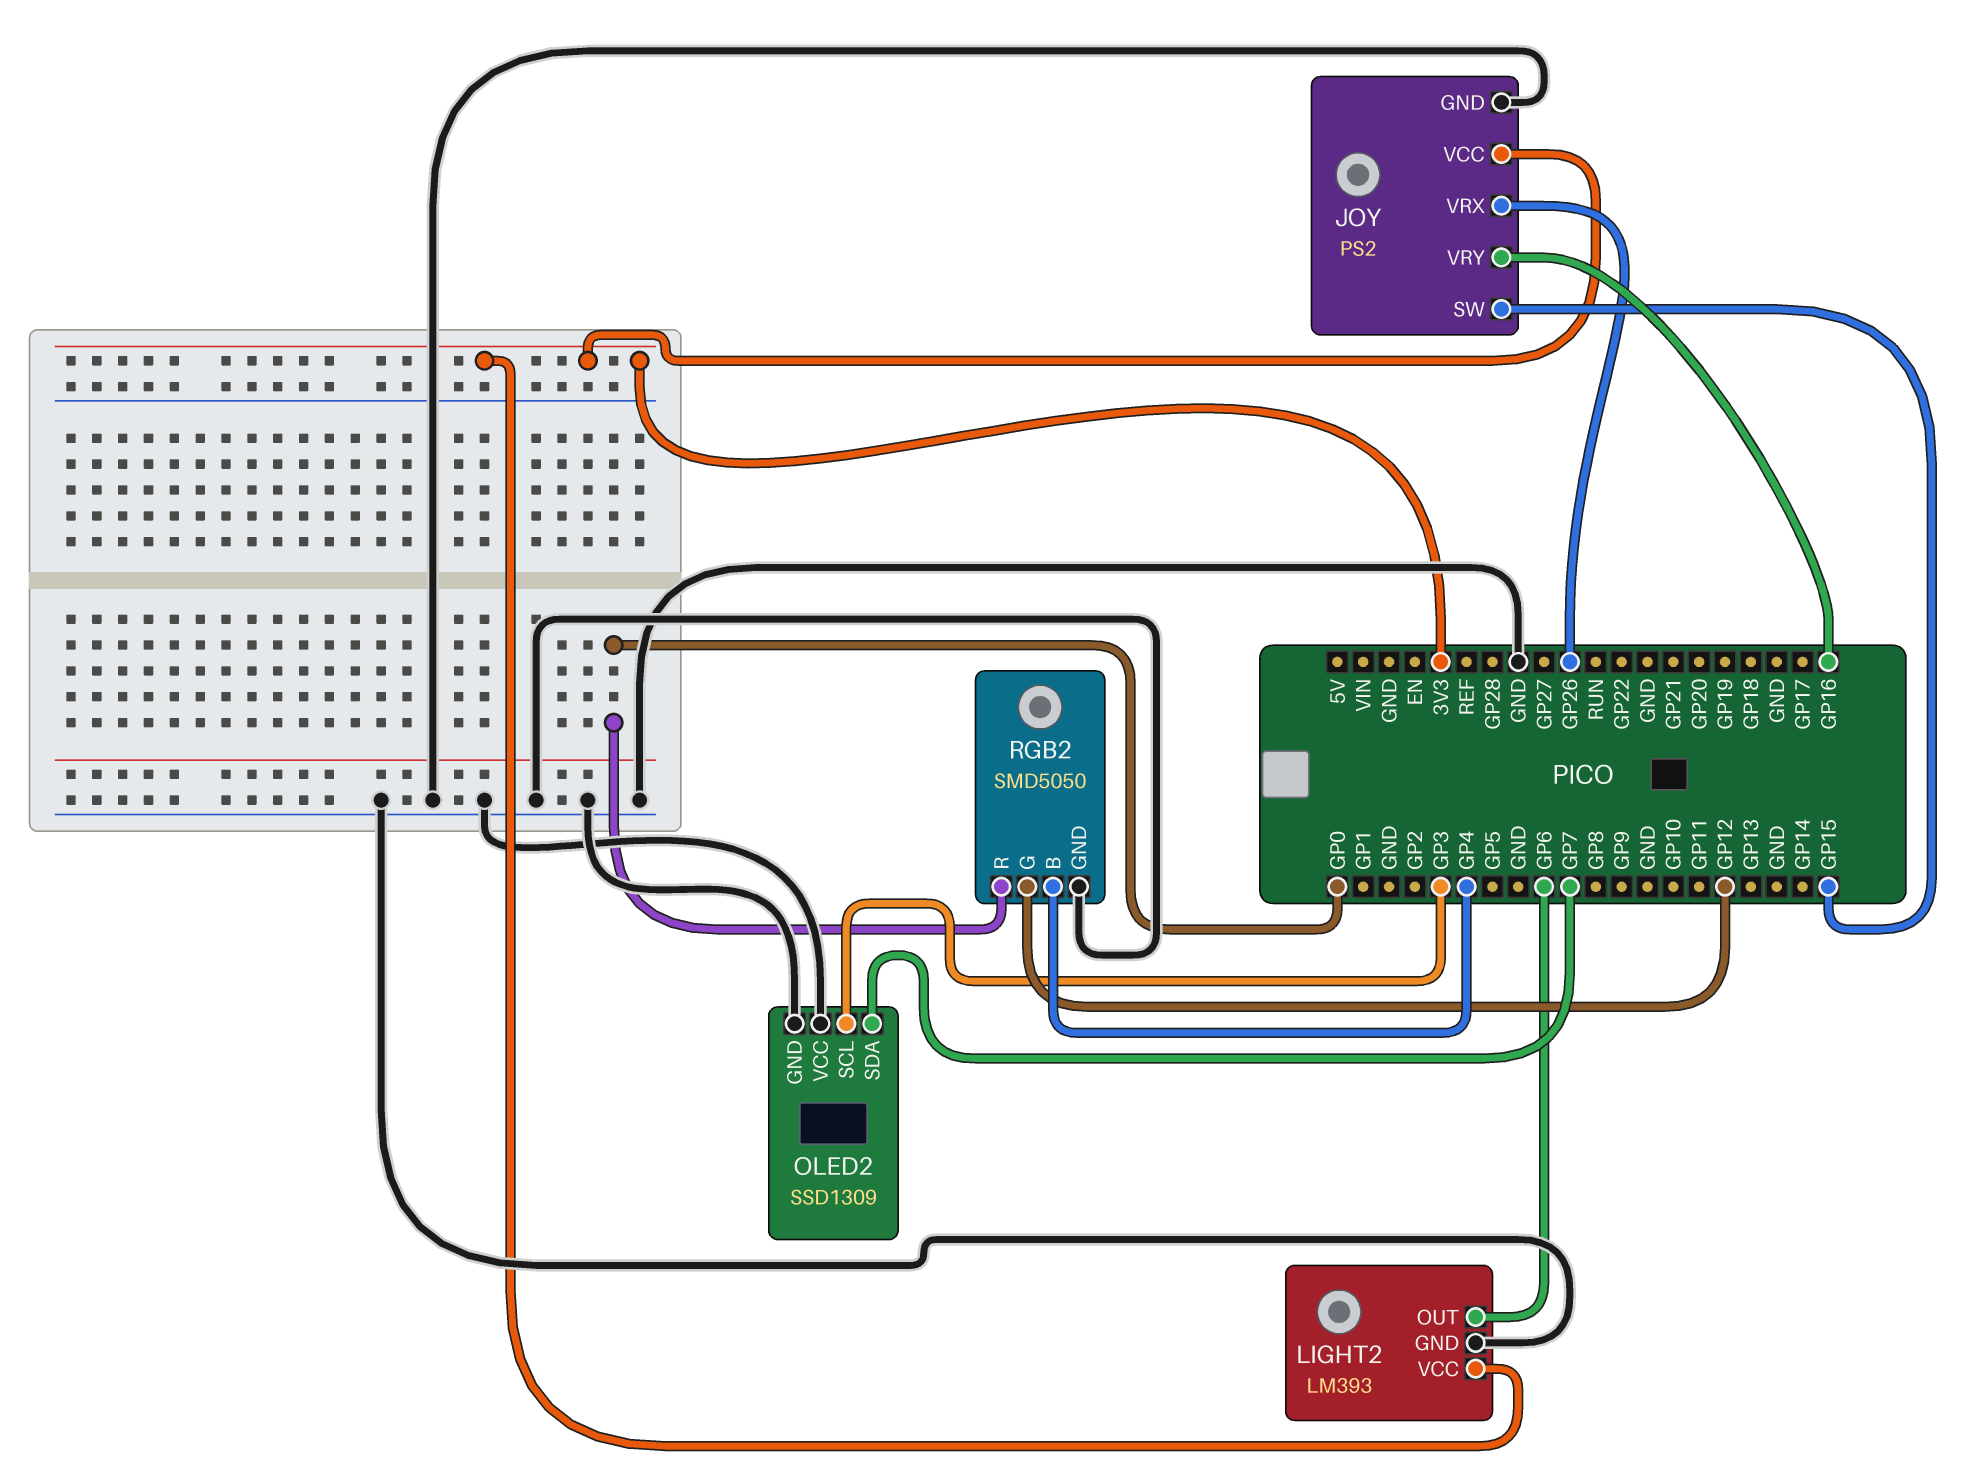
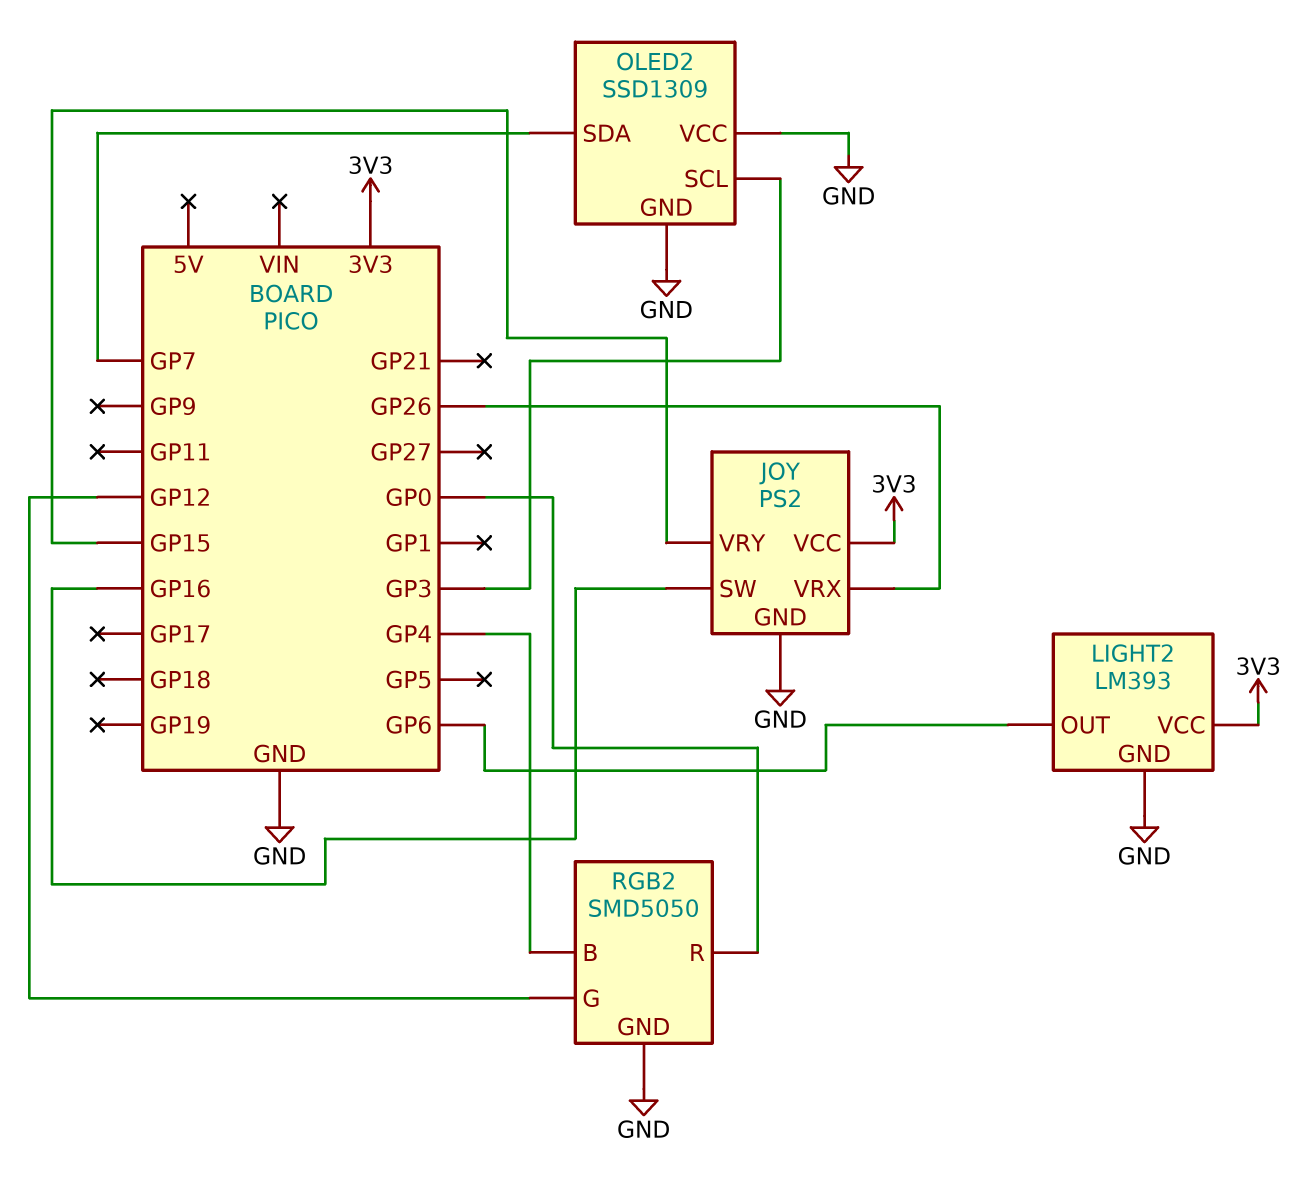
JOY pin SW: GP15 -> GP16
JOY pin VRY: GP16 -> GP15

